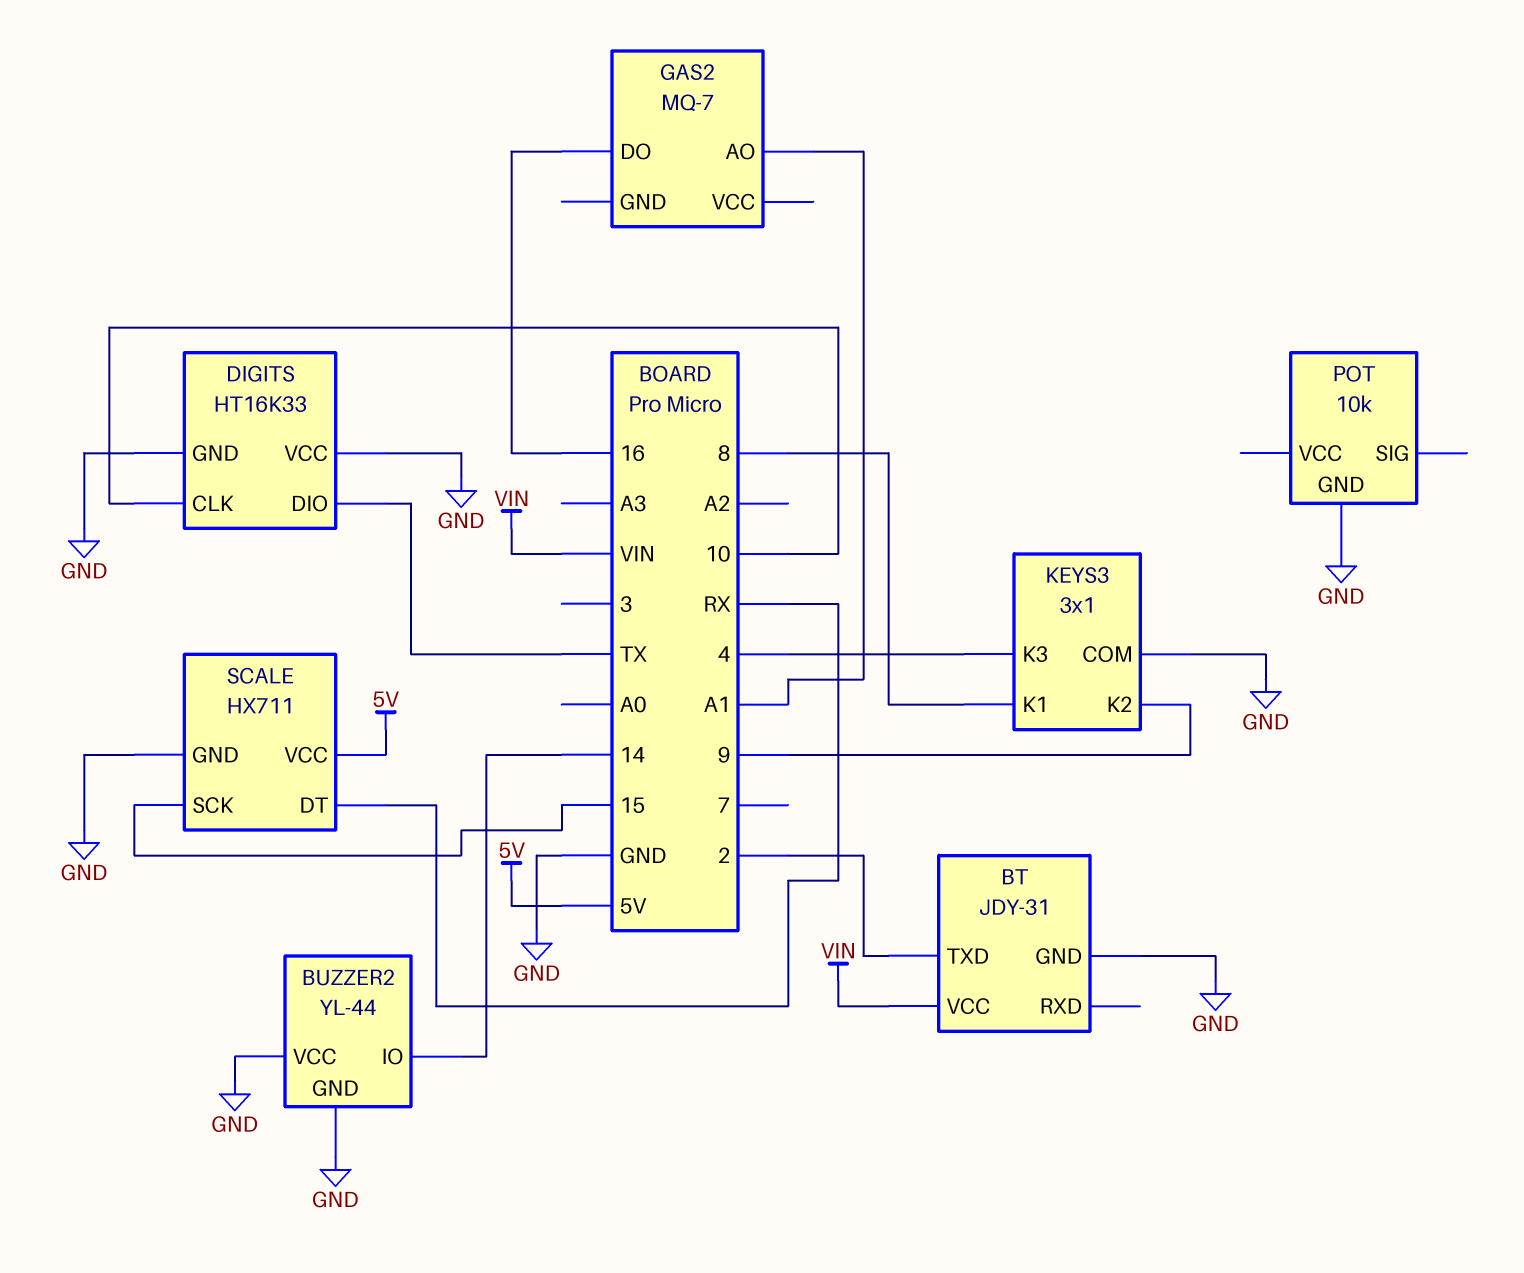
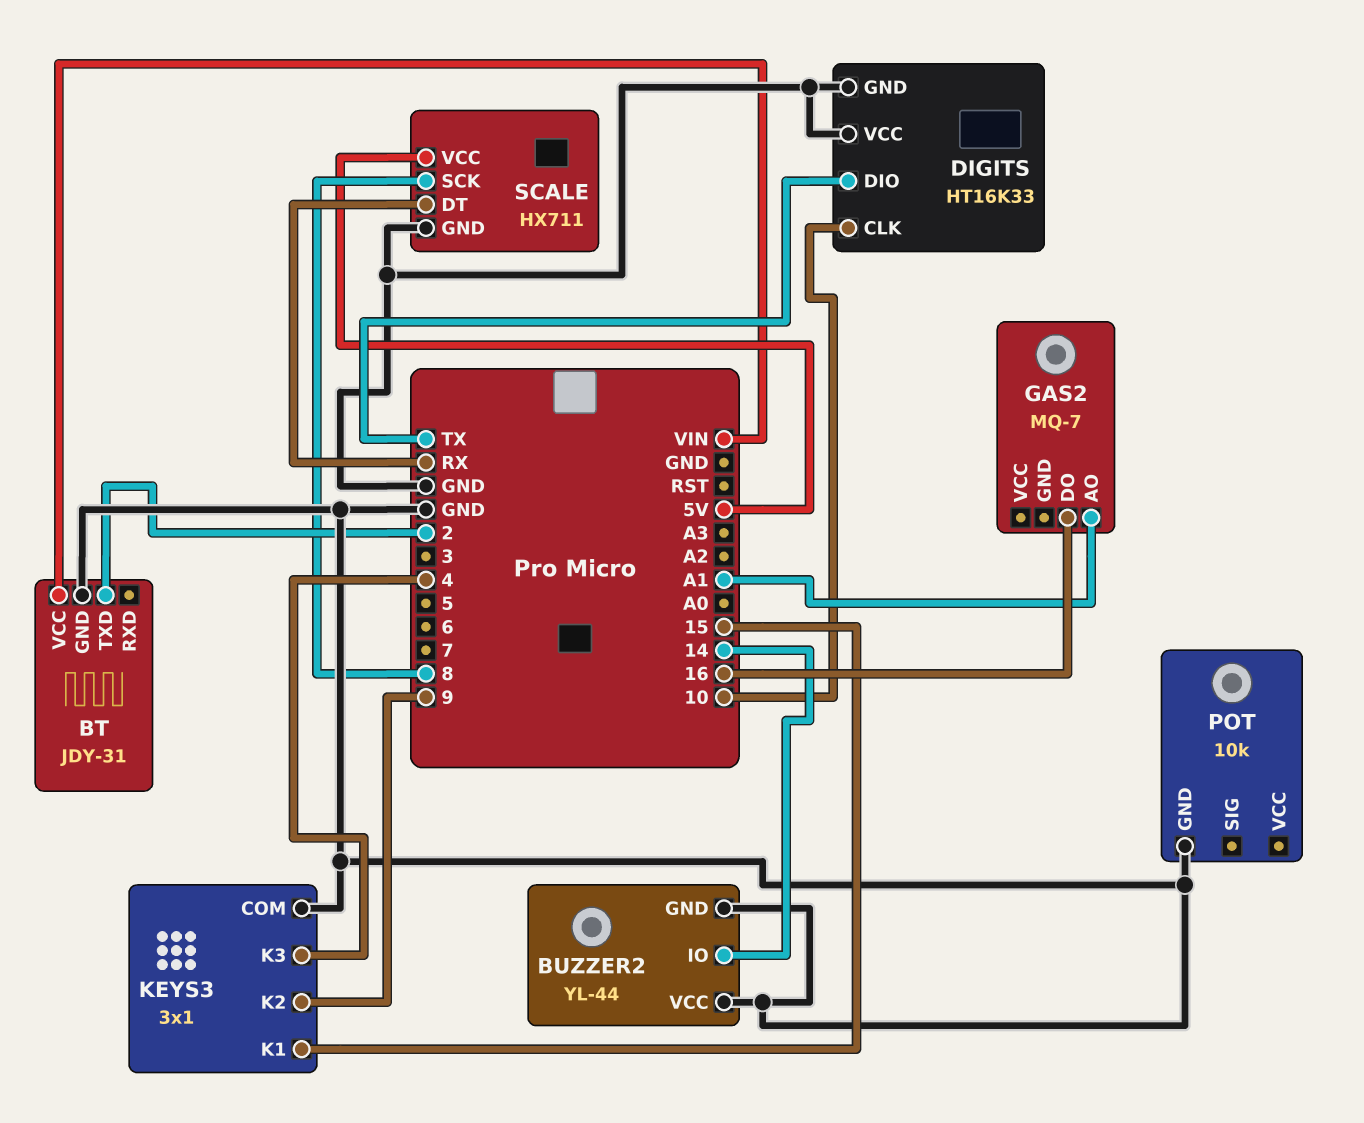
KEYS3 pin K1: 8 -> 15
SCALE pin SCK: 15 -> 8

